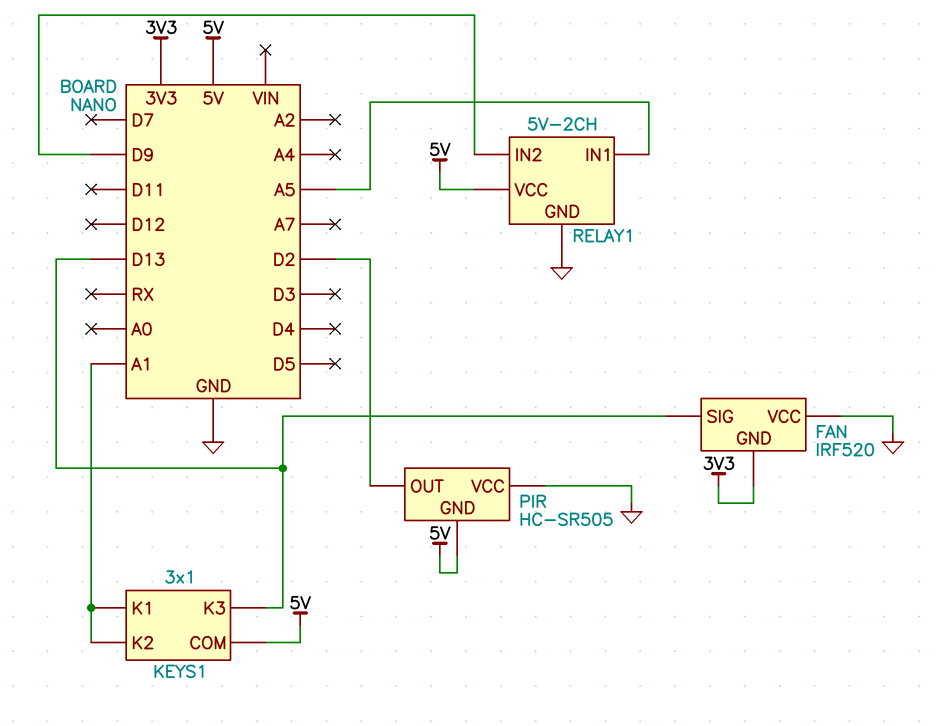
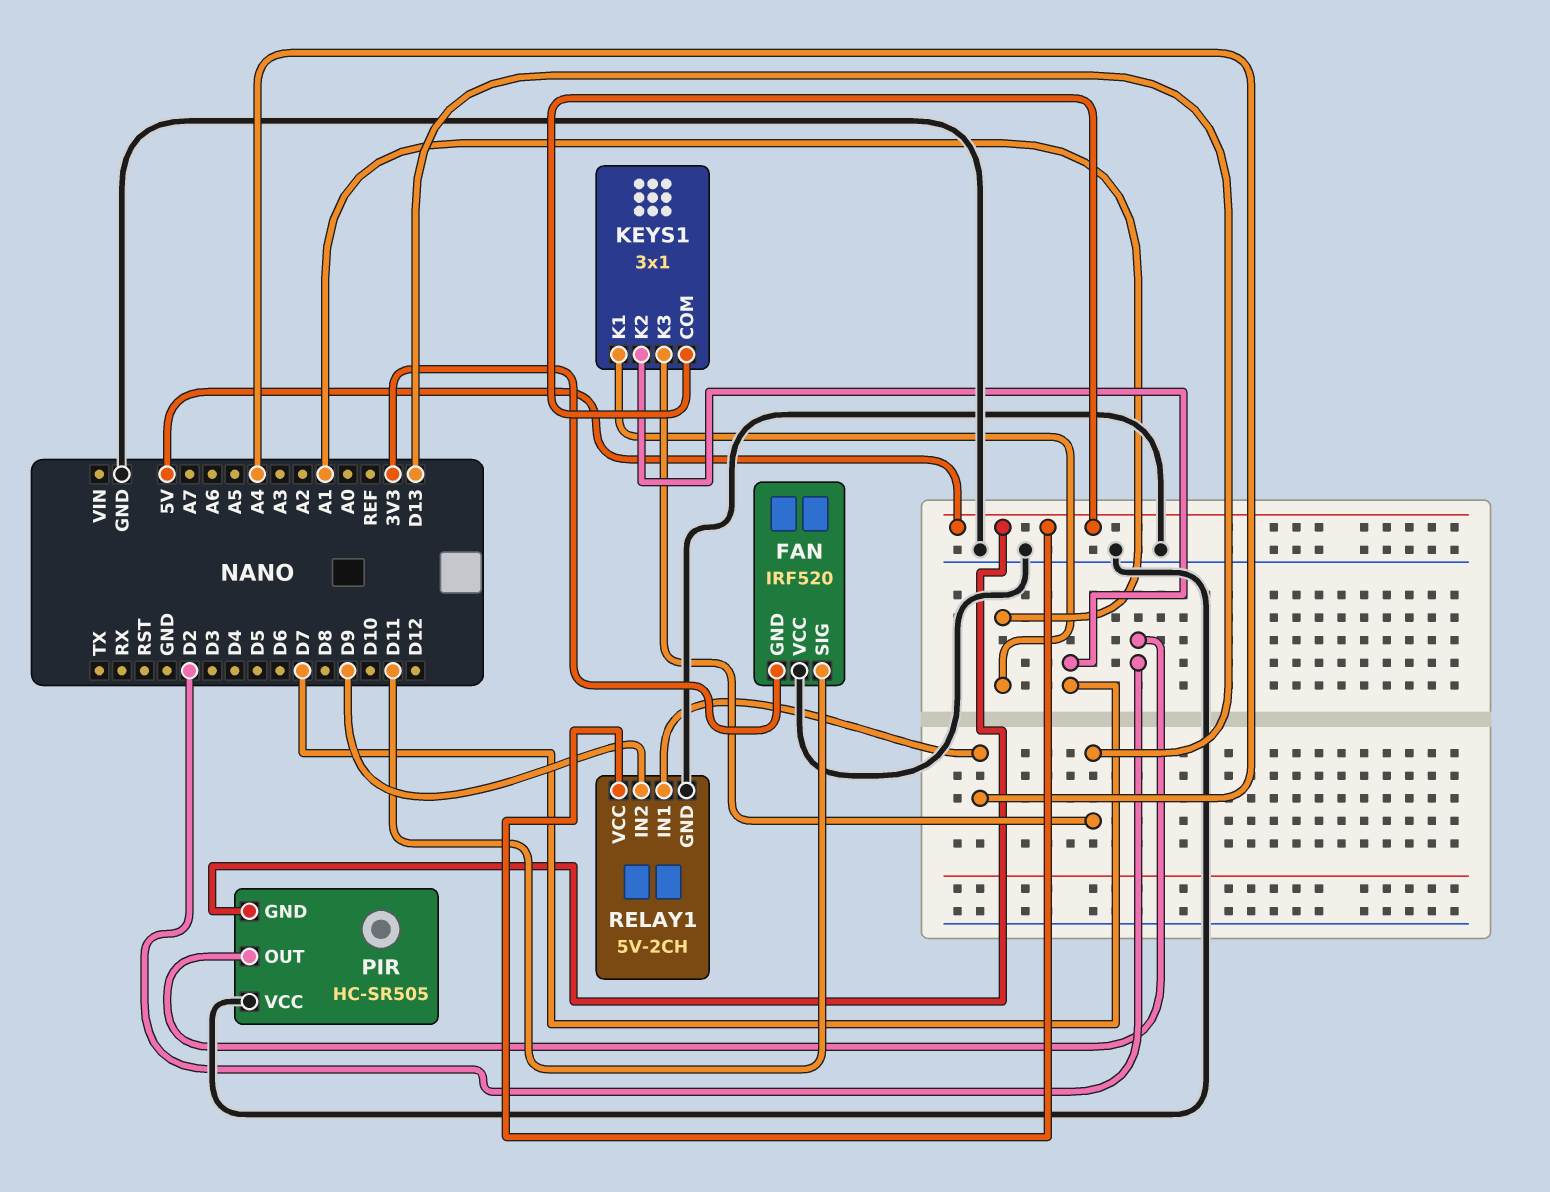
FAN pin SIG: D13 -> D11
KEYS1 pin K2: A1 -> D7
RELAY1 pin IN1: A5 -> A4

